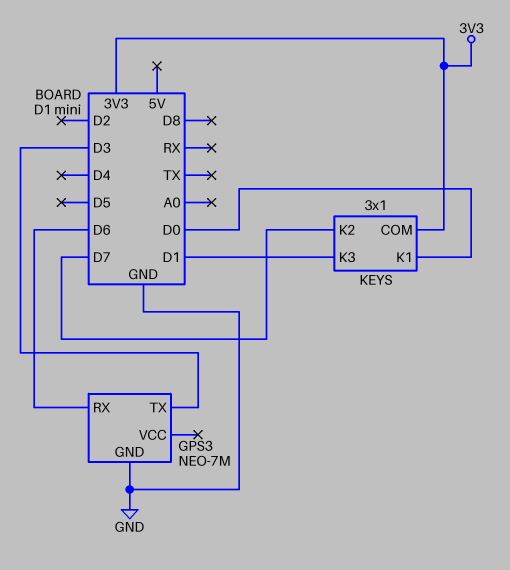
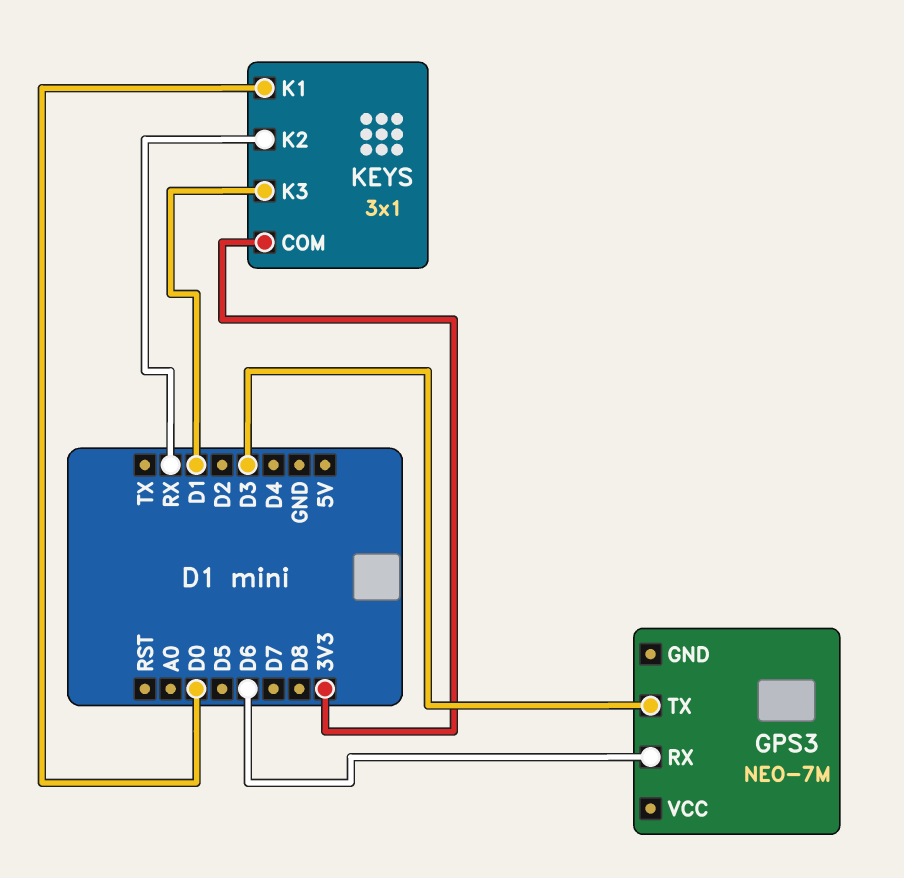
GPS3 pin GND: GND -> none
KEYS pin K2: D7 -> RX

